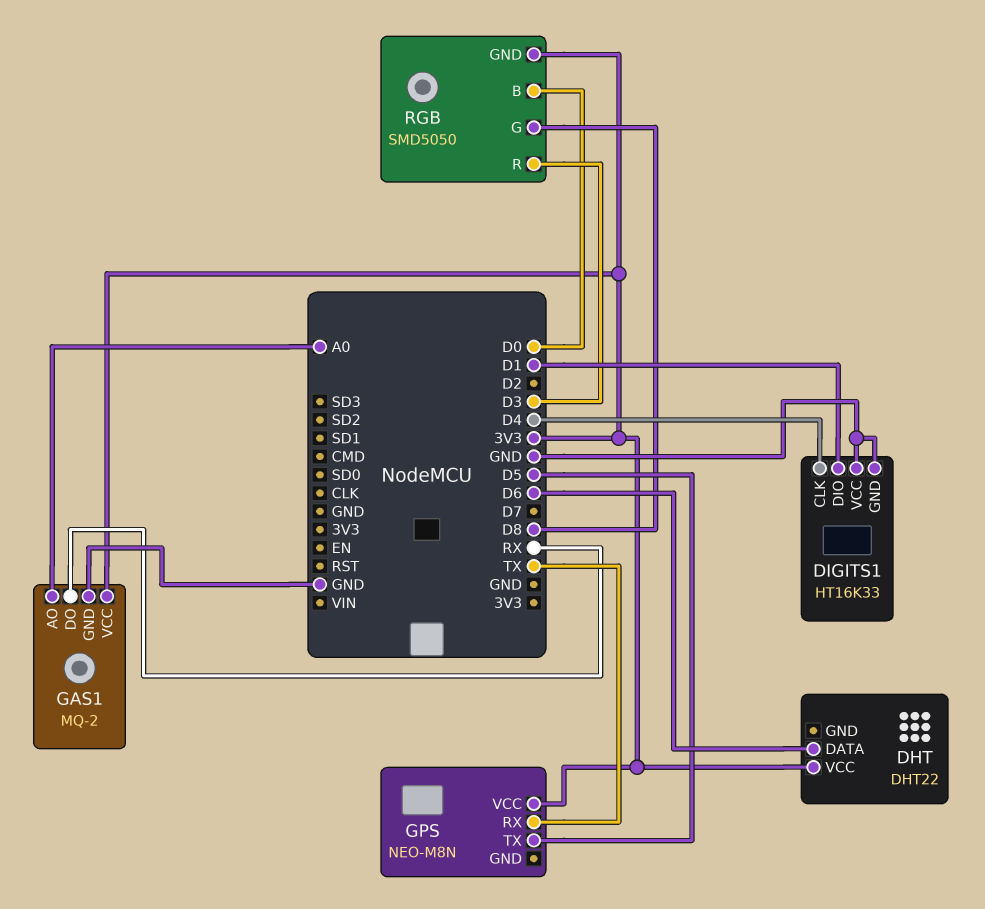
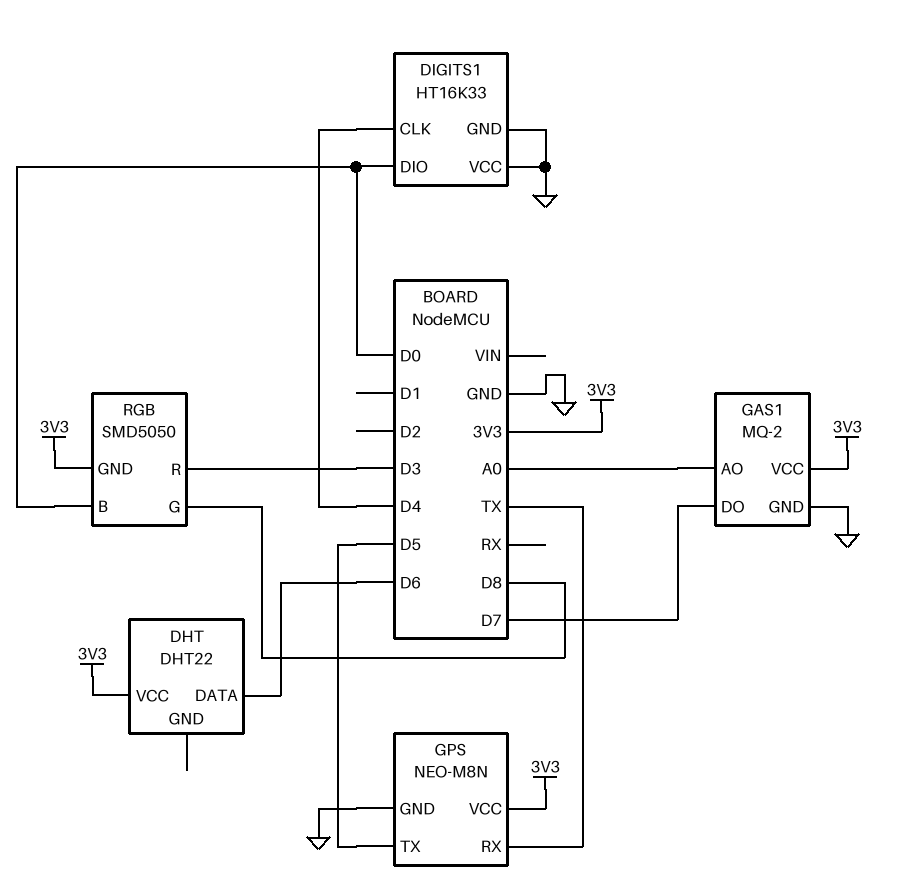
DIGITS1 pin DIO: D1 -> D0
GAS1 pin DO: RX -> D7
GPS pin GND: none -> GND

